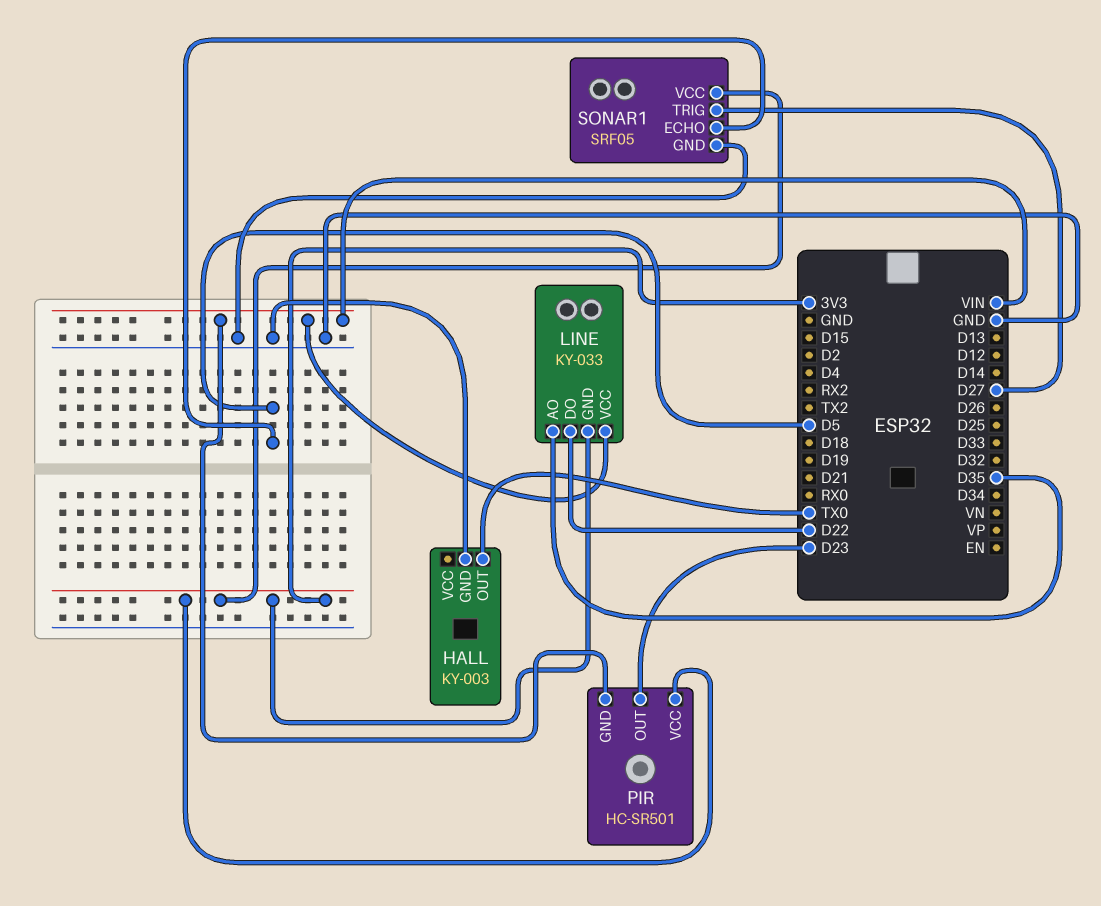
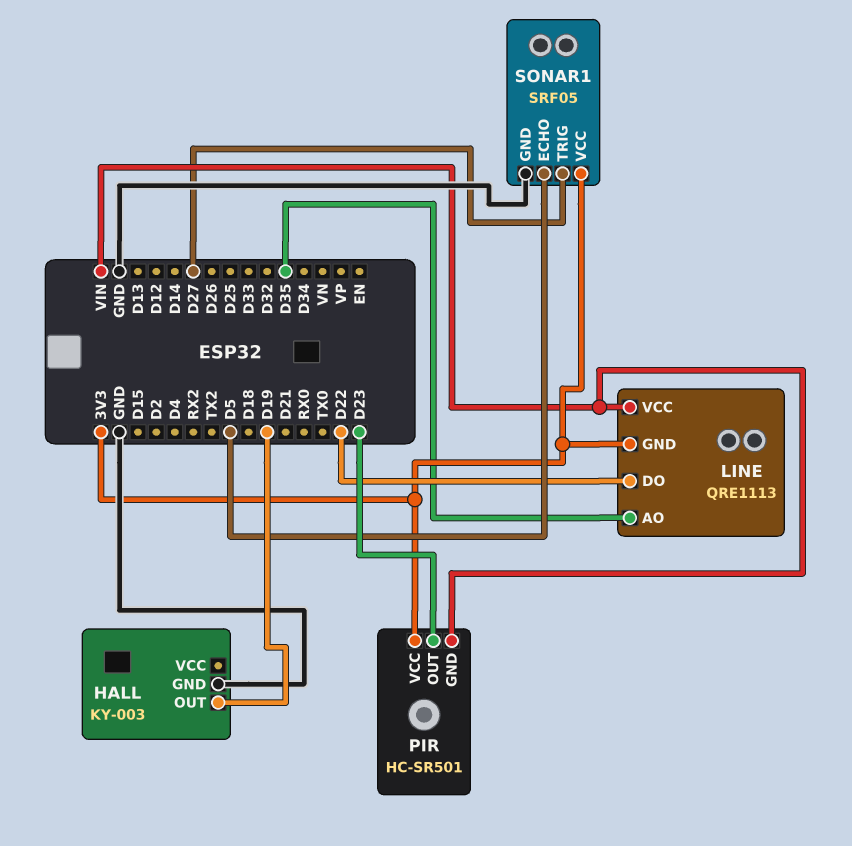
HALL pin OUT: TX0 -> D19
LINE: KY-033 -> QRE1113

